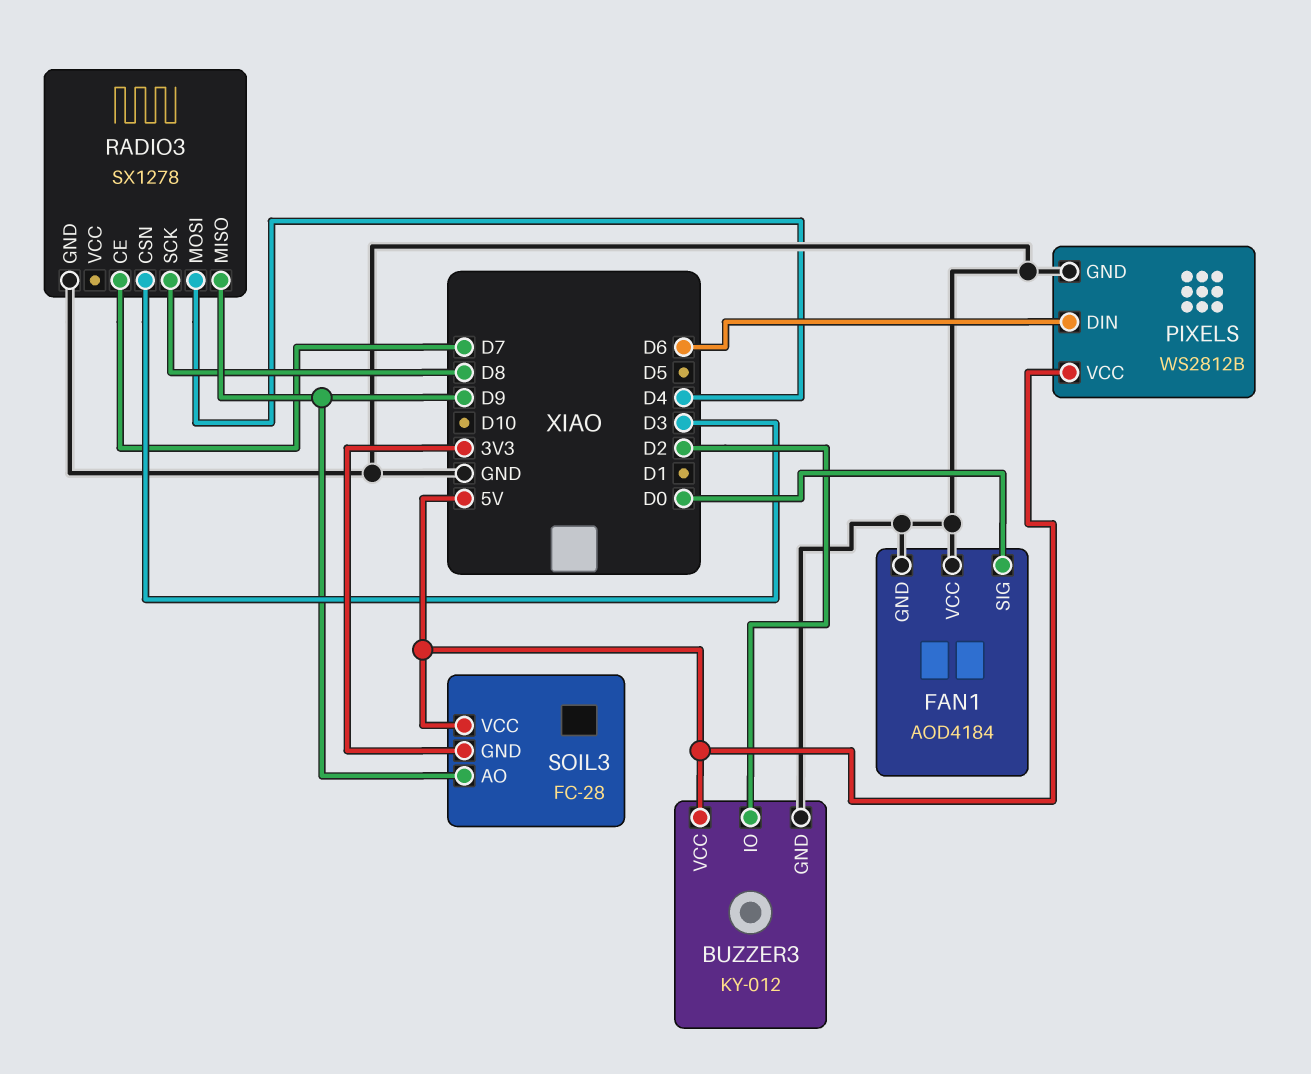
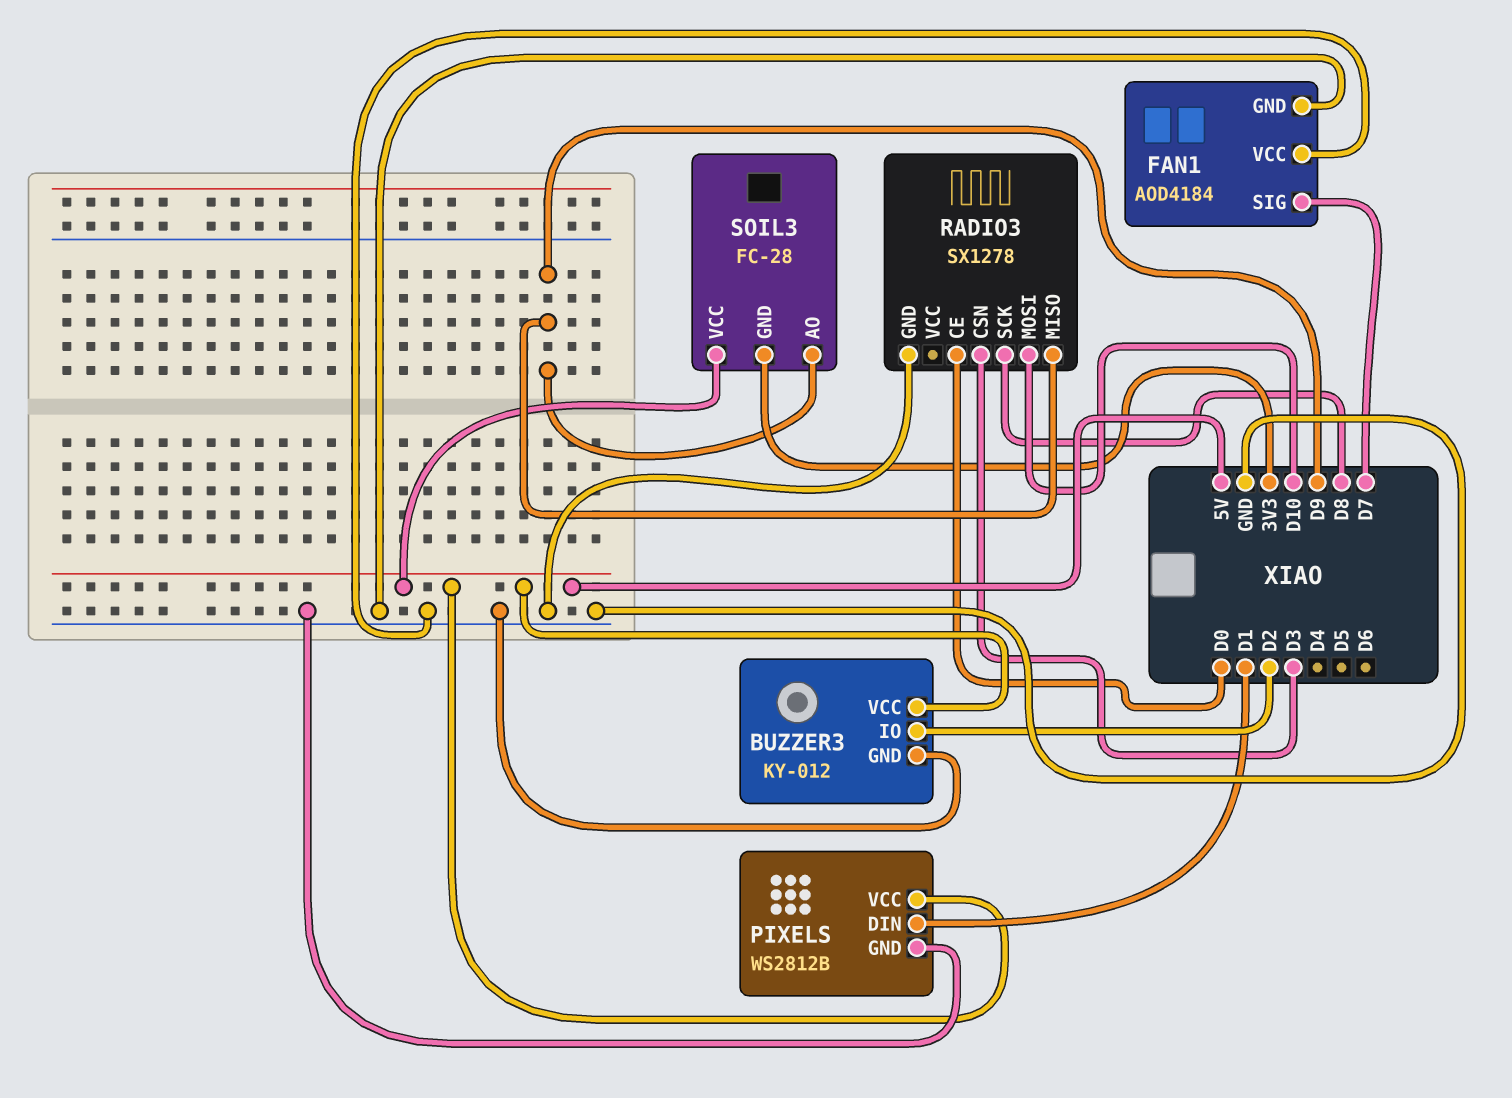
FAN1 pin SIG: D0 -> D7
PIXELS pin DIN: D6 -> D1
RADIO3 pin CE: D7 -> D0
RADIO3 pin MOSI: D4 -> D10

